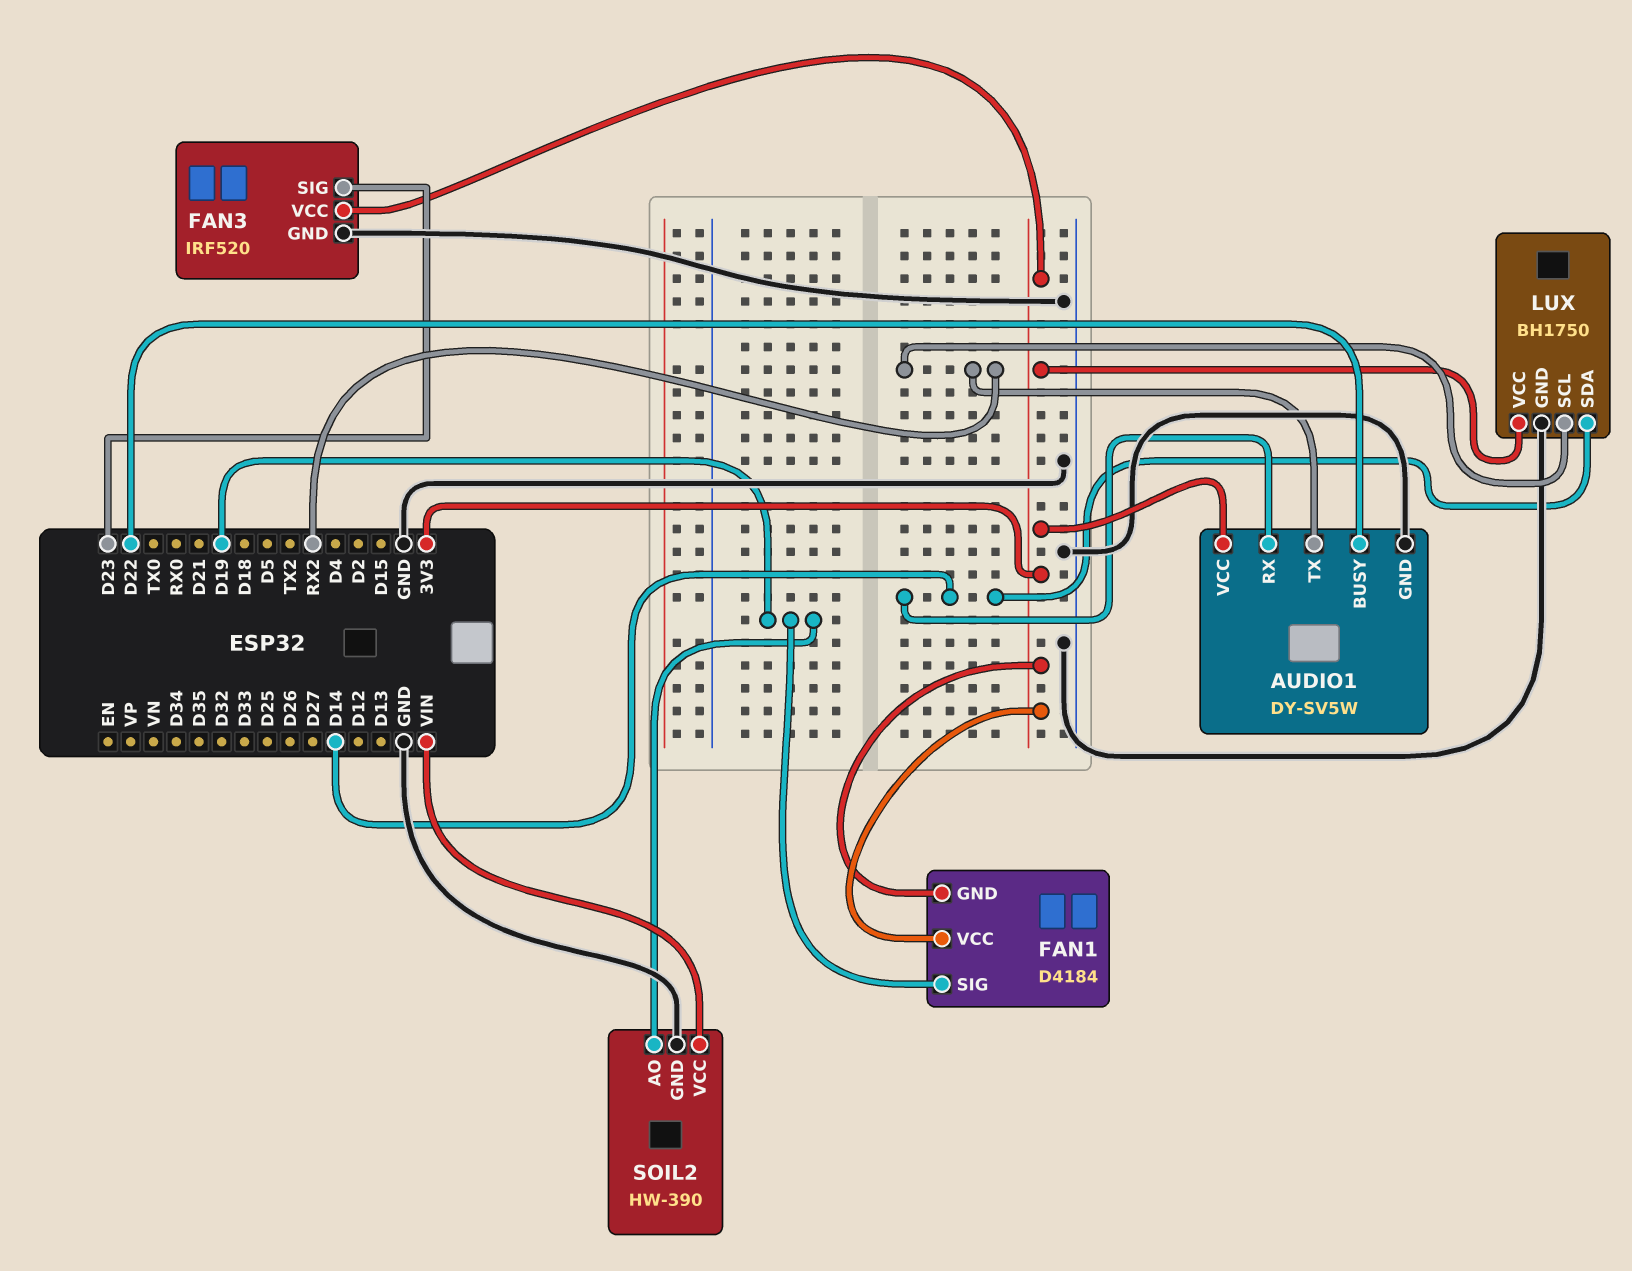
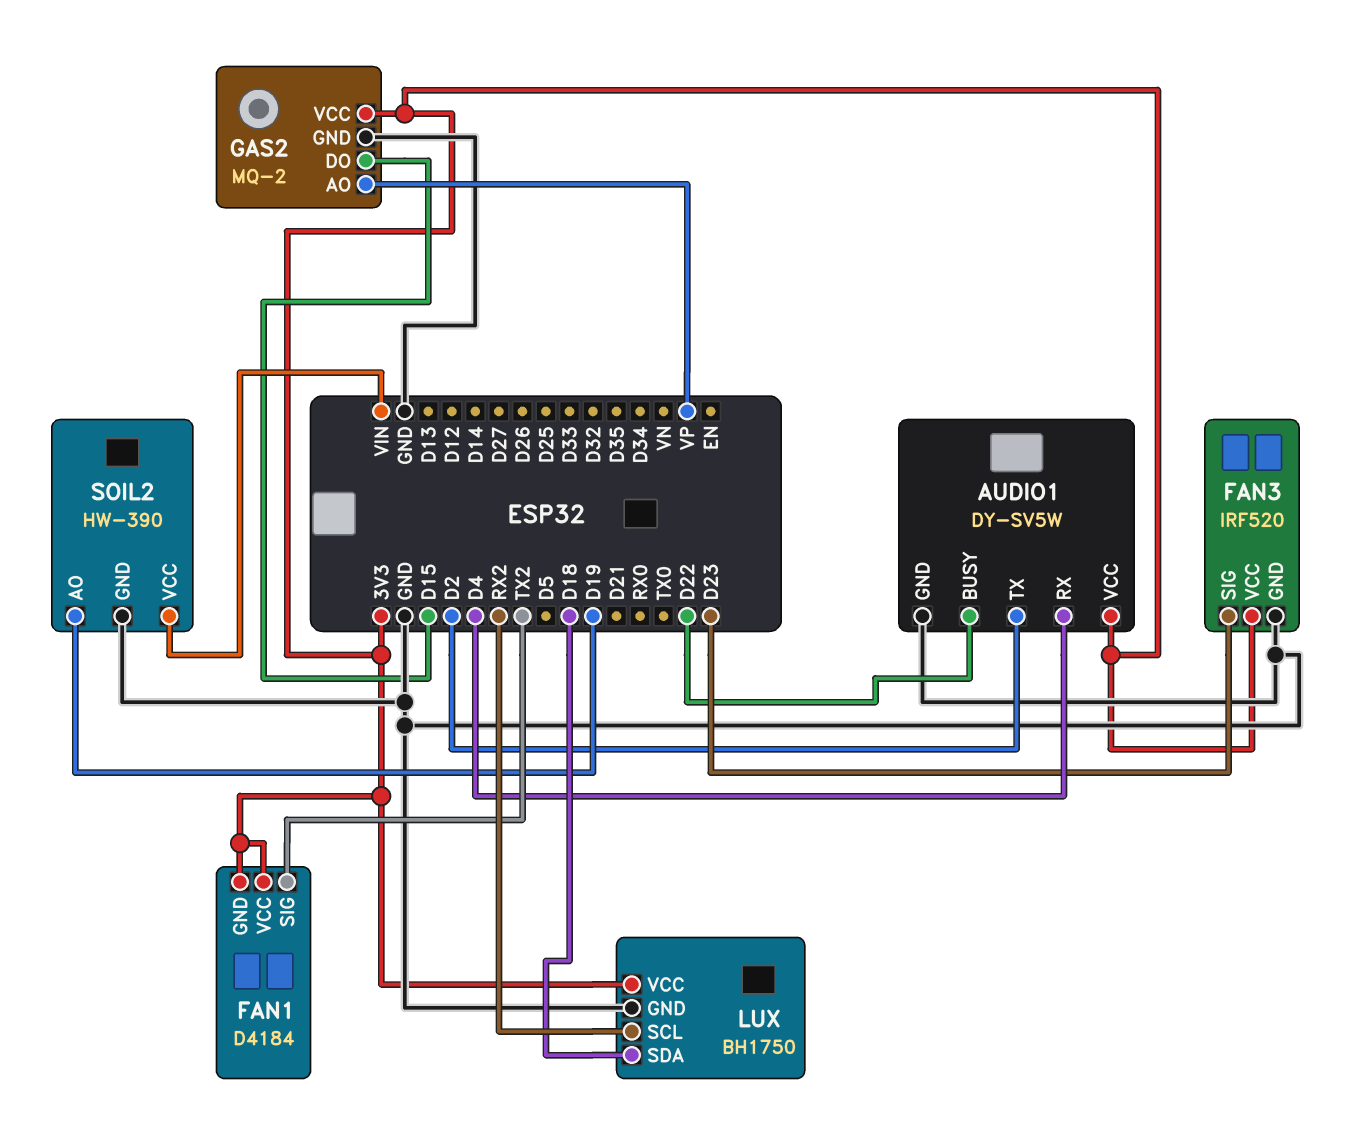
AUDIO1 pin RX: D14 -> D4
AUDIO1 pin TX: RX2 -> D2
FAN1 pin SIG: D19 -> TX2
GAS2: none -> MQ-2
GAS2 pin AO: none -> VP
GAS2 pin DO: none -> D15
GAS2 pin GND: none -> GND
GAS2 pin VCC: none -> 3V3
LUX pin SDA: D14 -> D18

